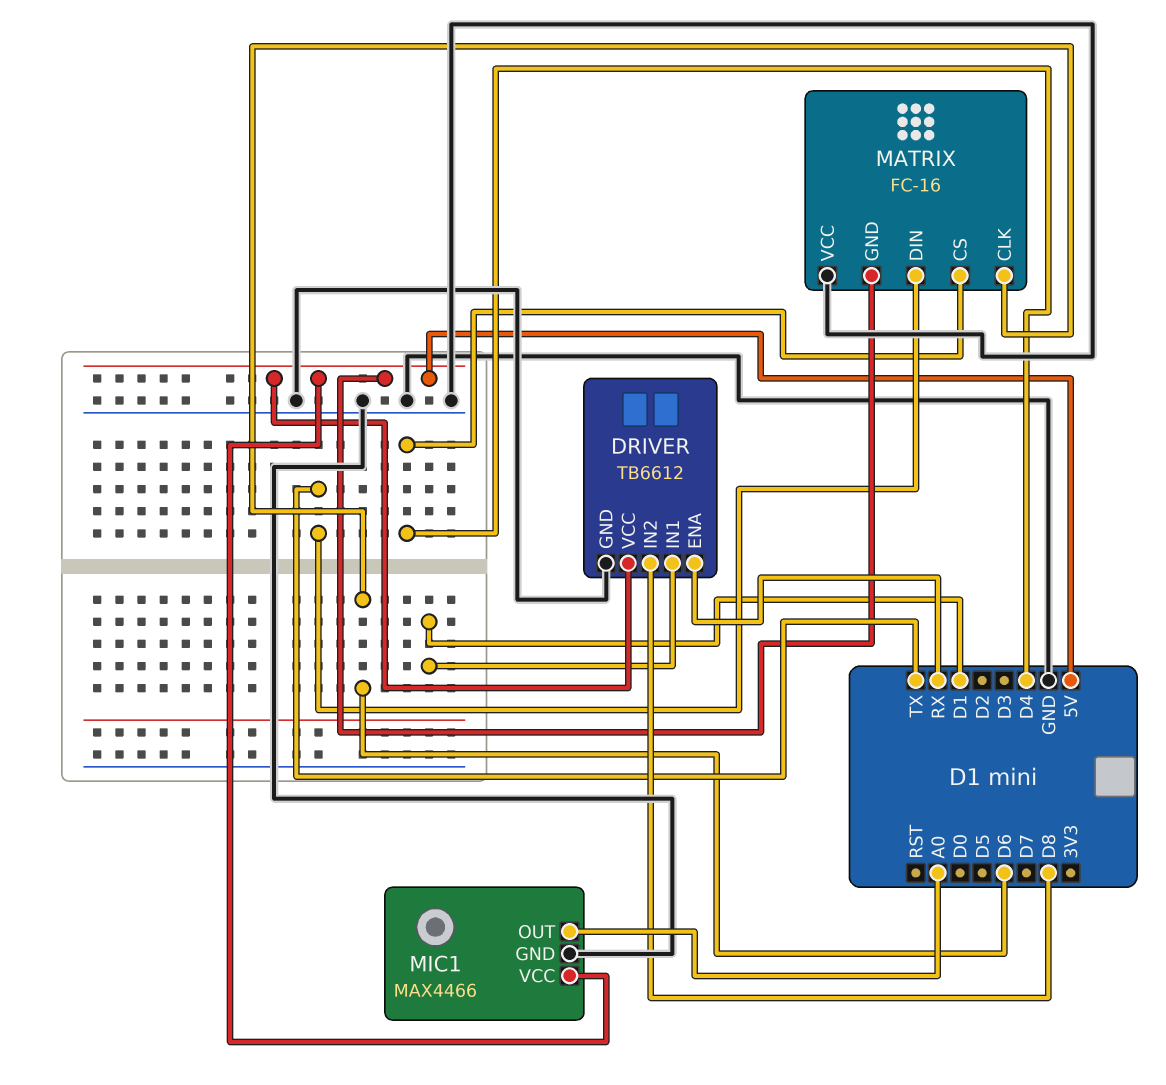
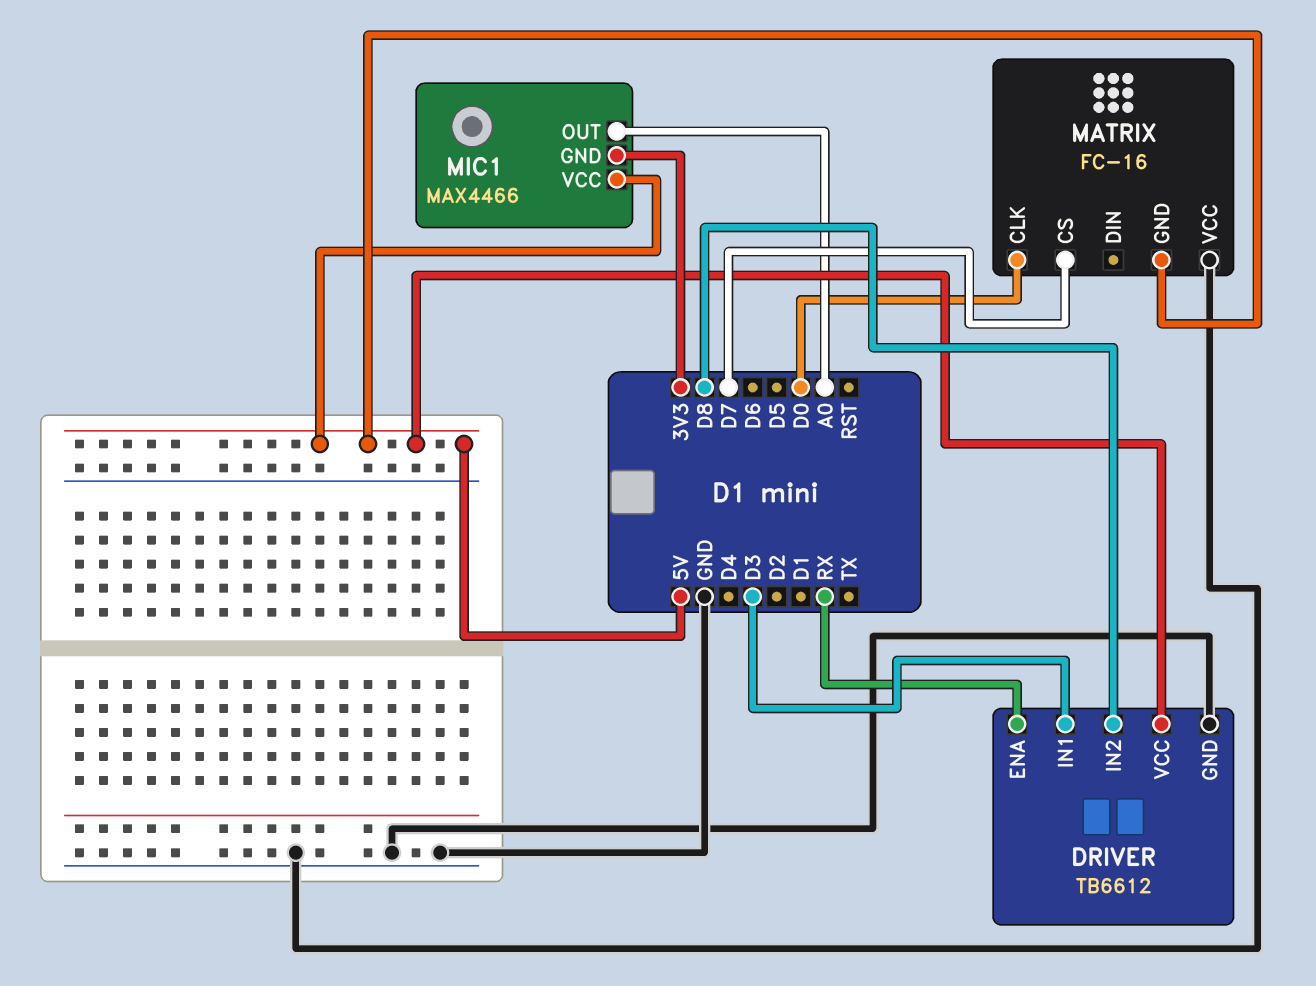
DRIVER pin IN1: D1 -> D3
MATRIX pin CLK: D6 -> D0
MATRIX pin CS: D4 -> D7
MATRIX pin DIN: TX -> none
MIC1 pin GND: GND -> 3V3

